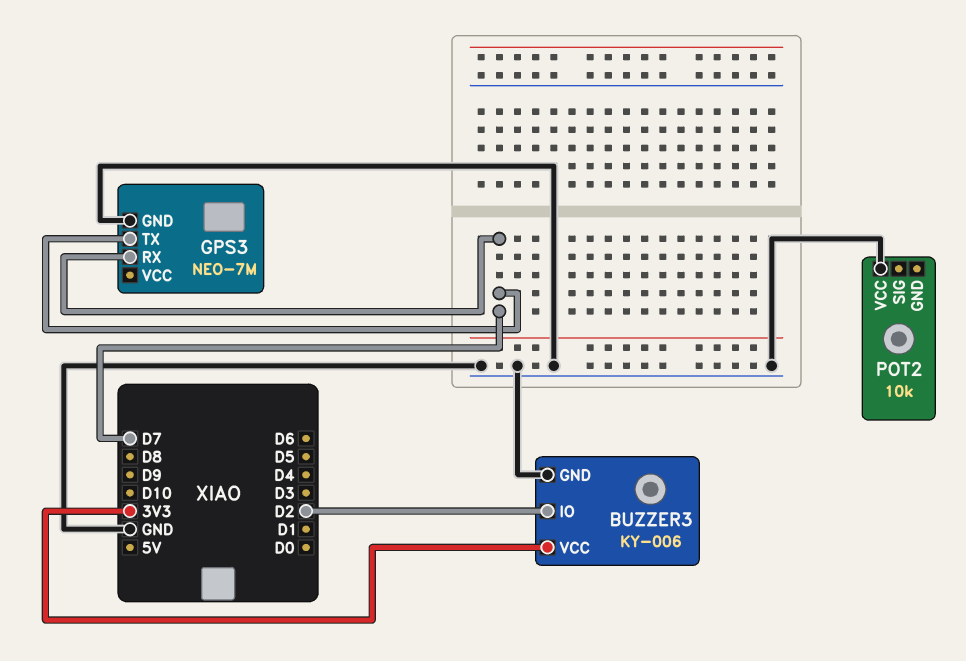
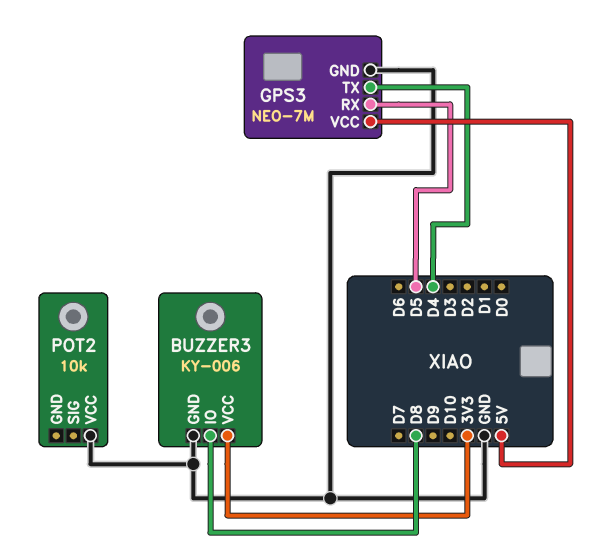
BUZZER3 pin IO: D2 -> D8
GPS3 pin RX: D7 -> D5
GPS3 pin TX: D7 -> D4
GPS3 pin VCC: none -> 5V

